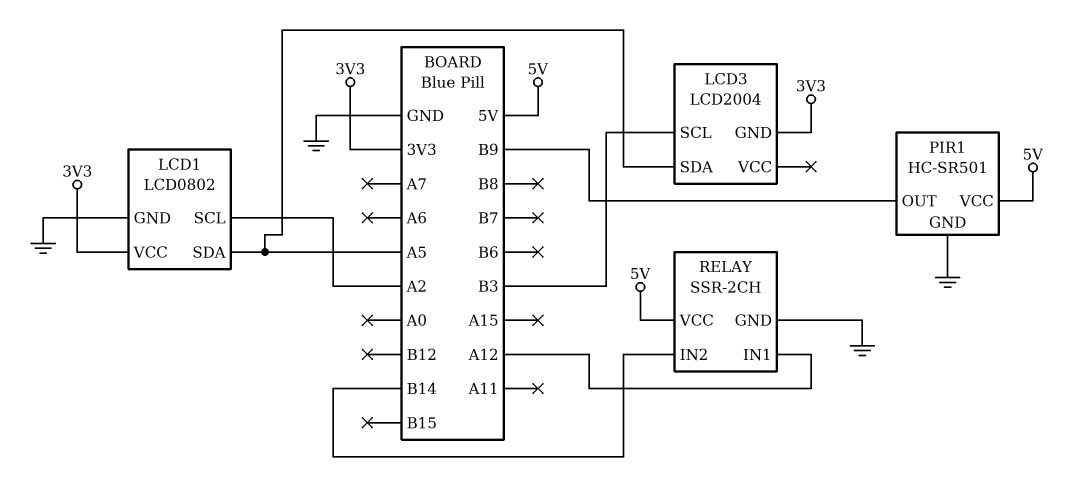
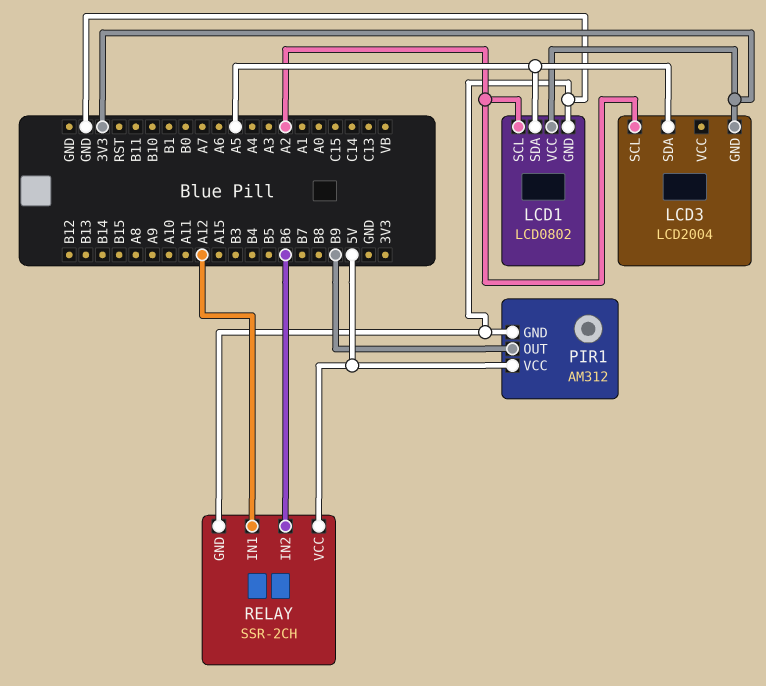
LCD3 pin SCL: B3 -> A2
PIR1: HC-SR501 -> AM312
RELAY pin IN2: B14 -> B6

